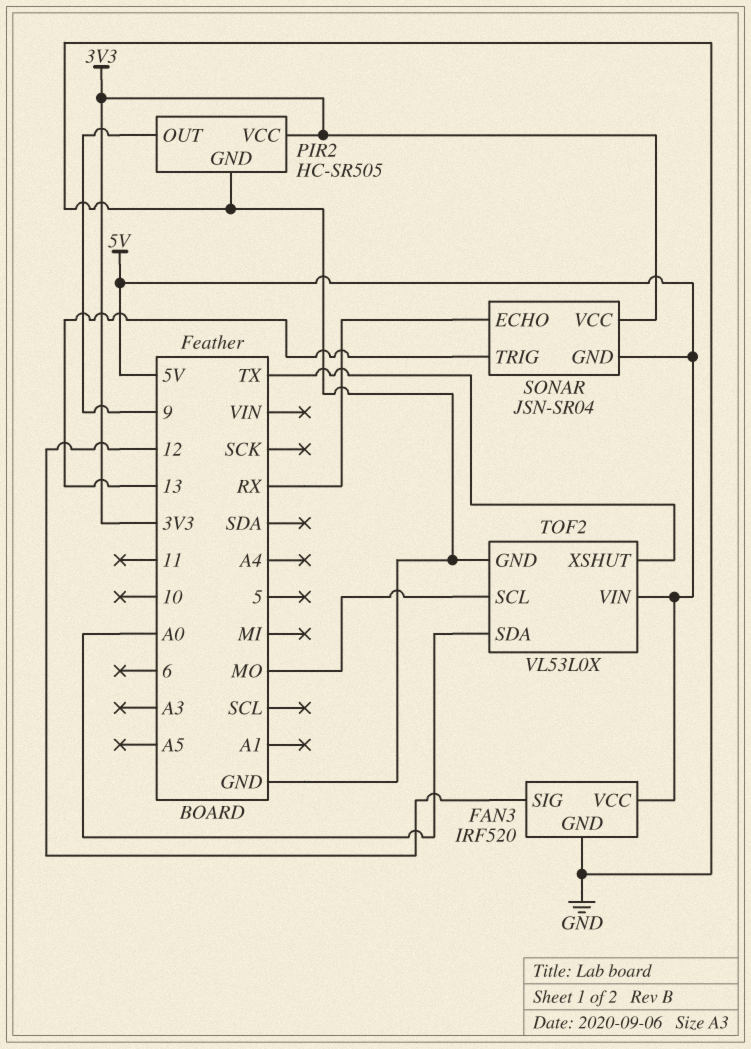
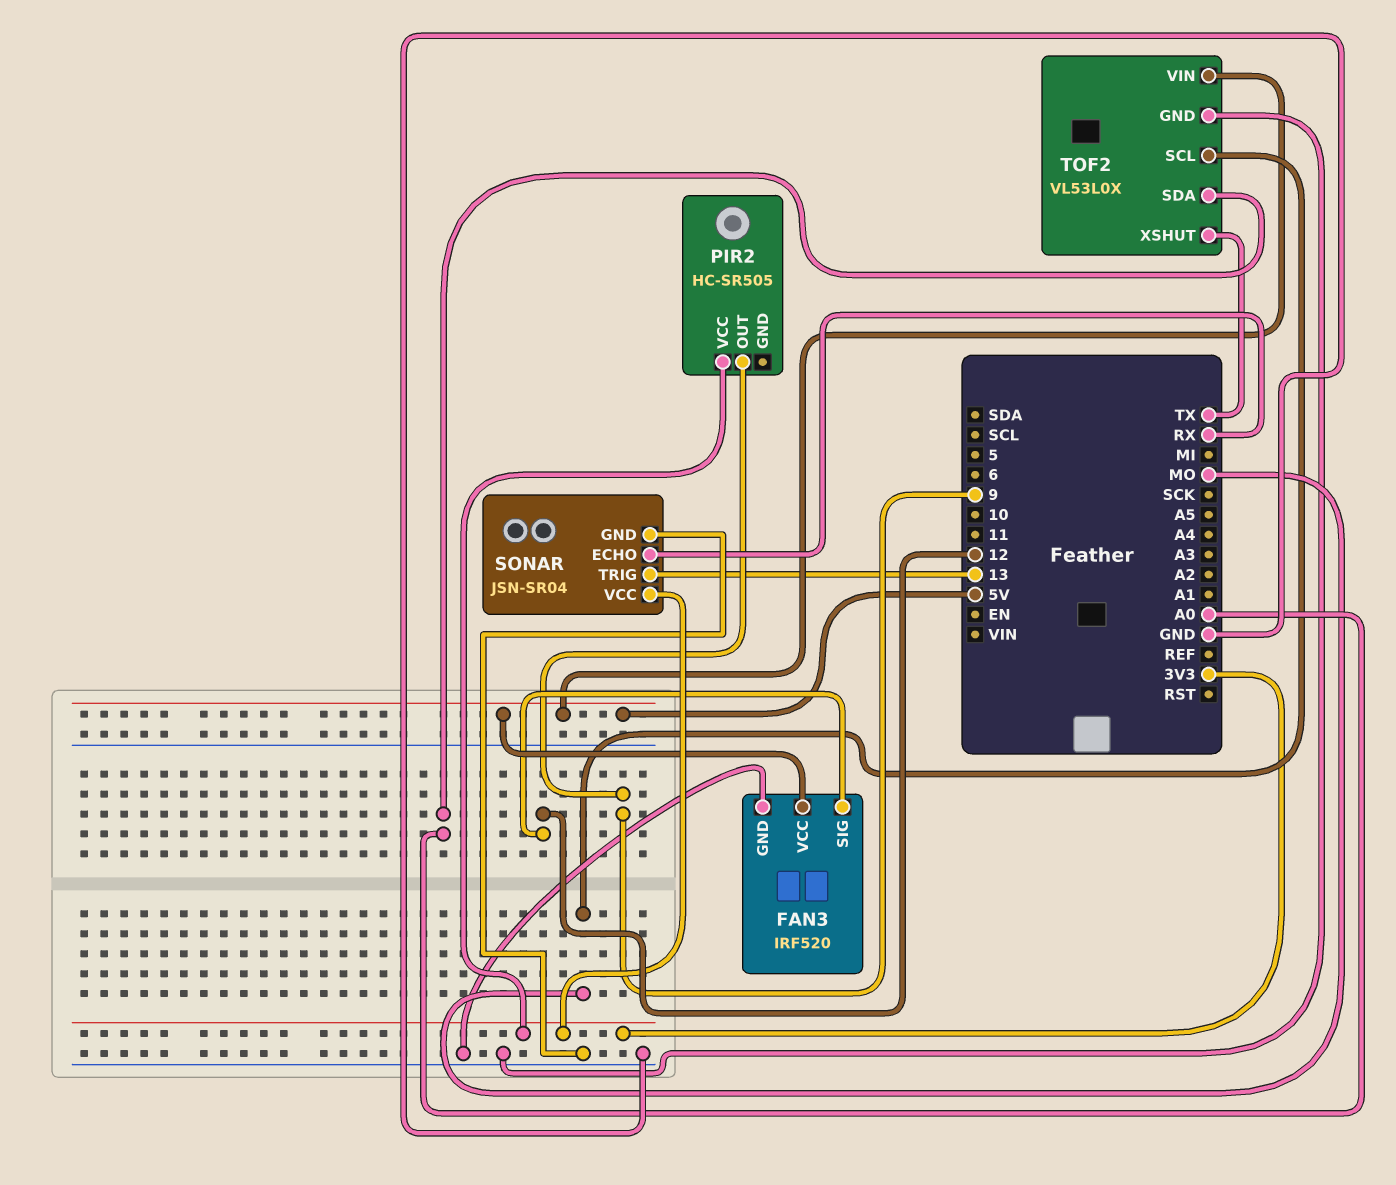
PIR2 pin GND: GND -> none
SONAR pin GND: 5V -> GND

